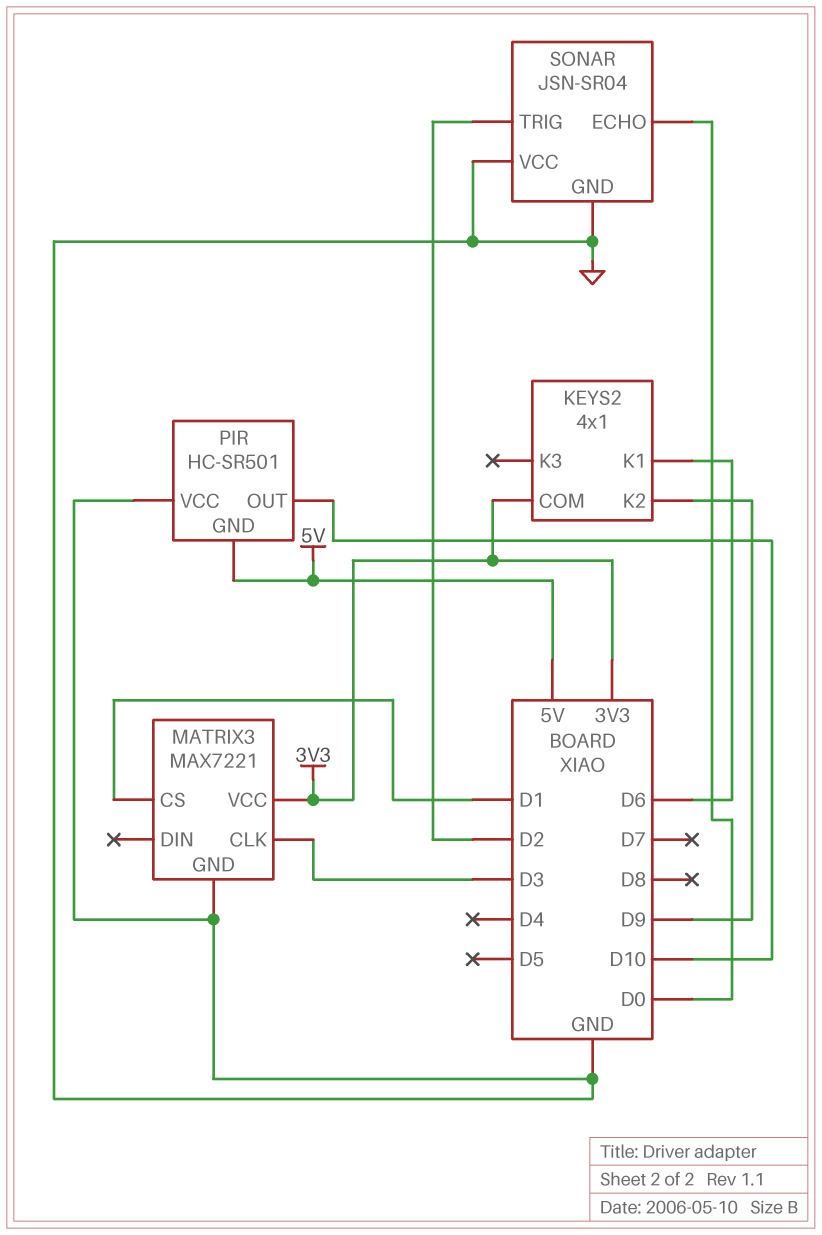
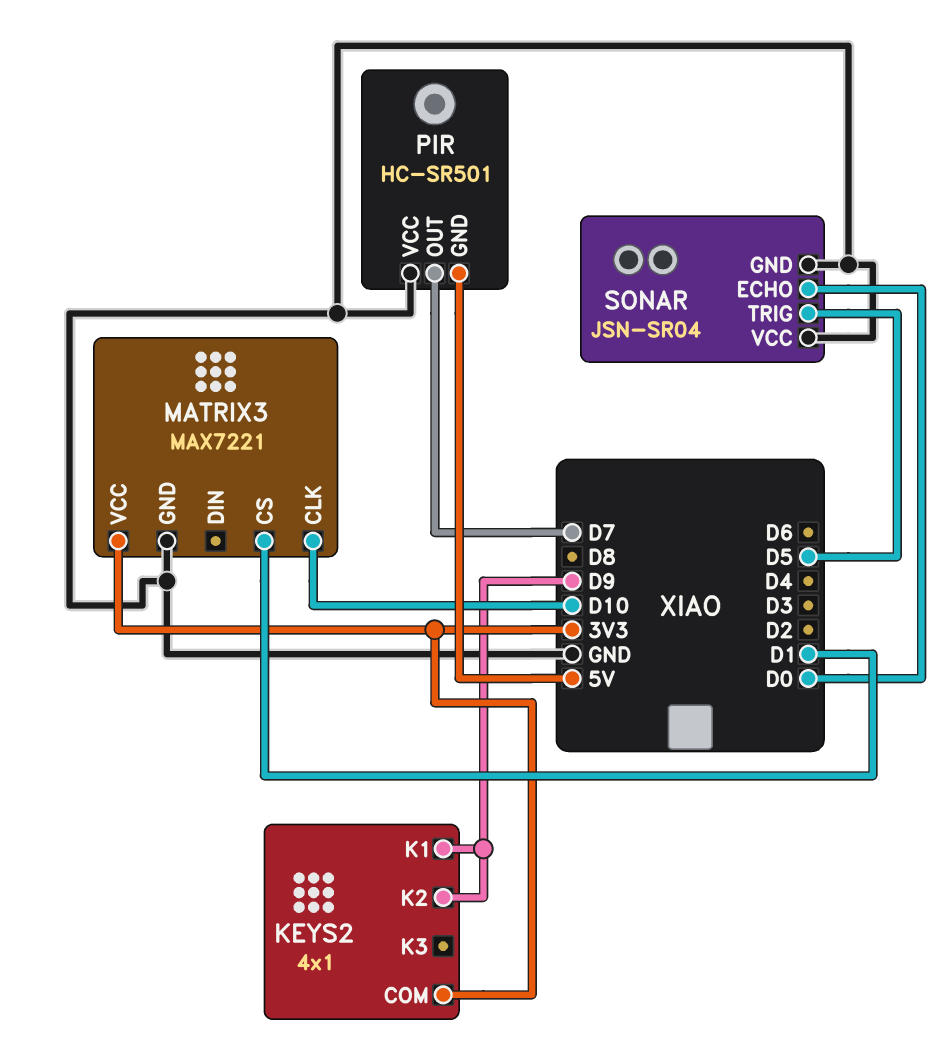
KEYS2 pin K1: D6 -> D9
MATRIX3 pin CLK: D3 -> D10
PIR pin OUT: D10 -> D7
SONAR pin TRIG: D2 -> D5

